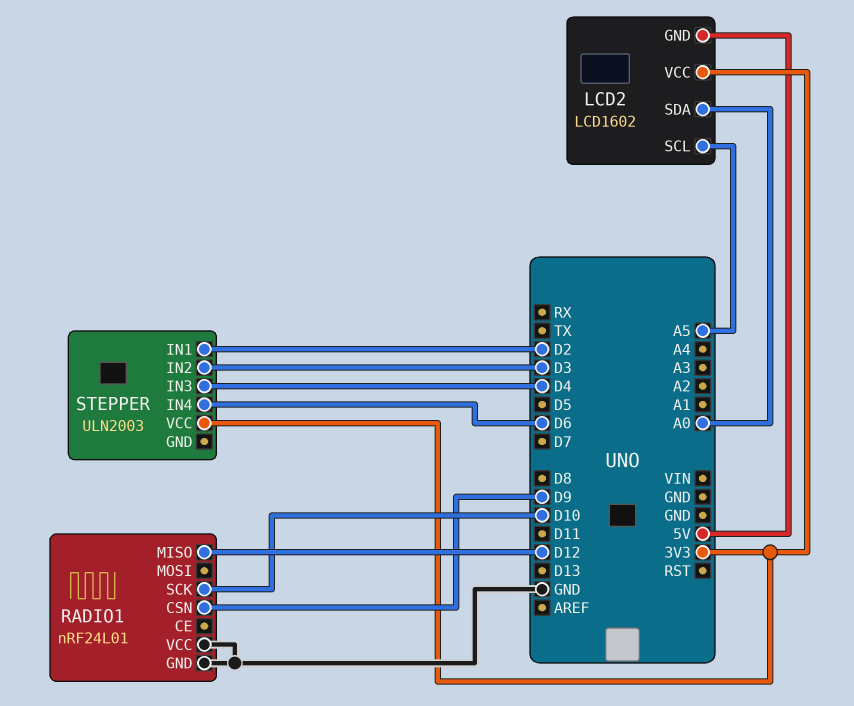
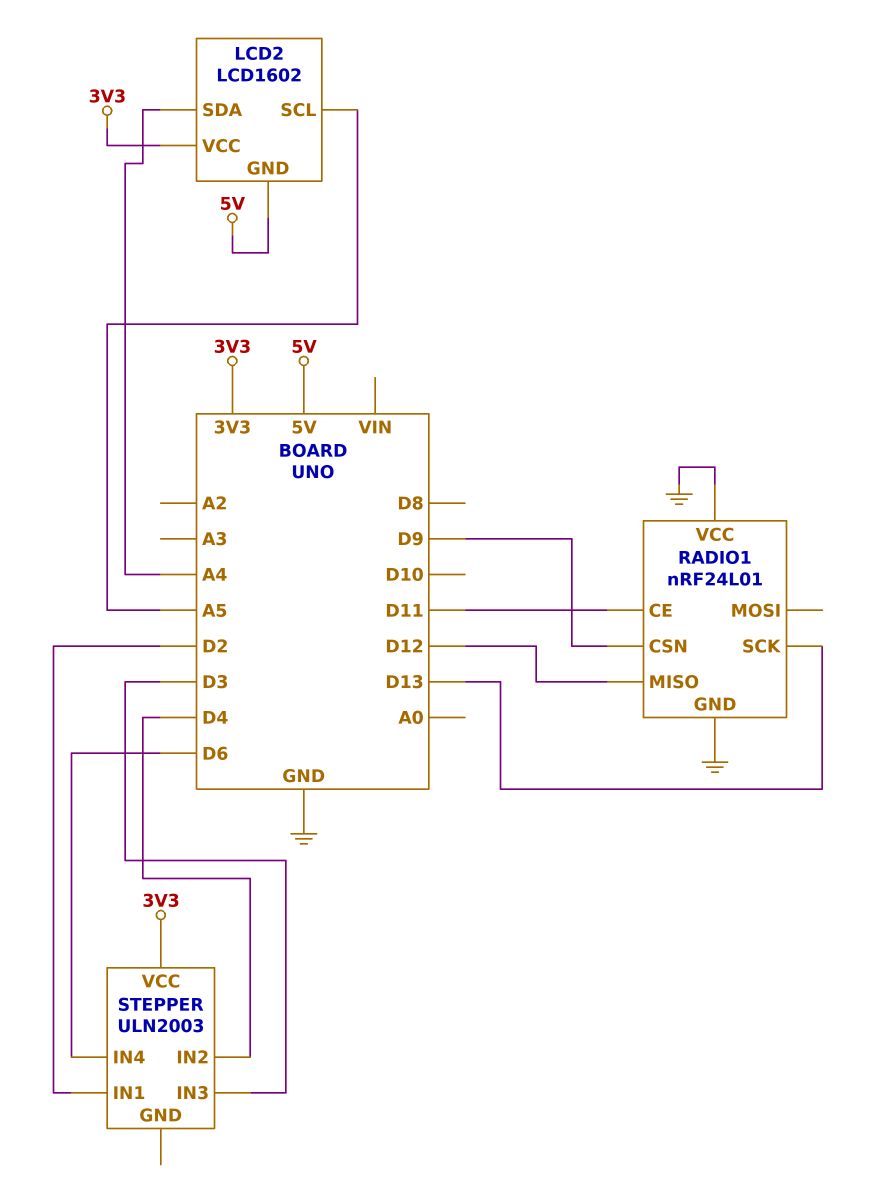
LCD2 pin SDA: A0 -> A4
RADIO1 pin CE: none -> D11
RADIO1 pin SCK: D10 -> D13
STEPPER pin IN2: D3 -> D4
STEPPER pin IN3: D4 -> D3

